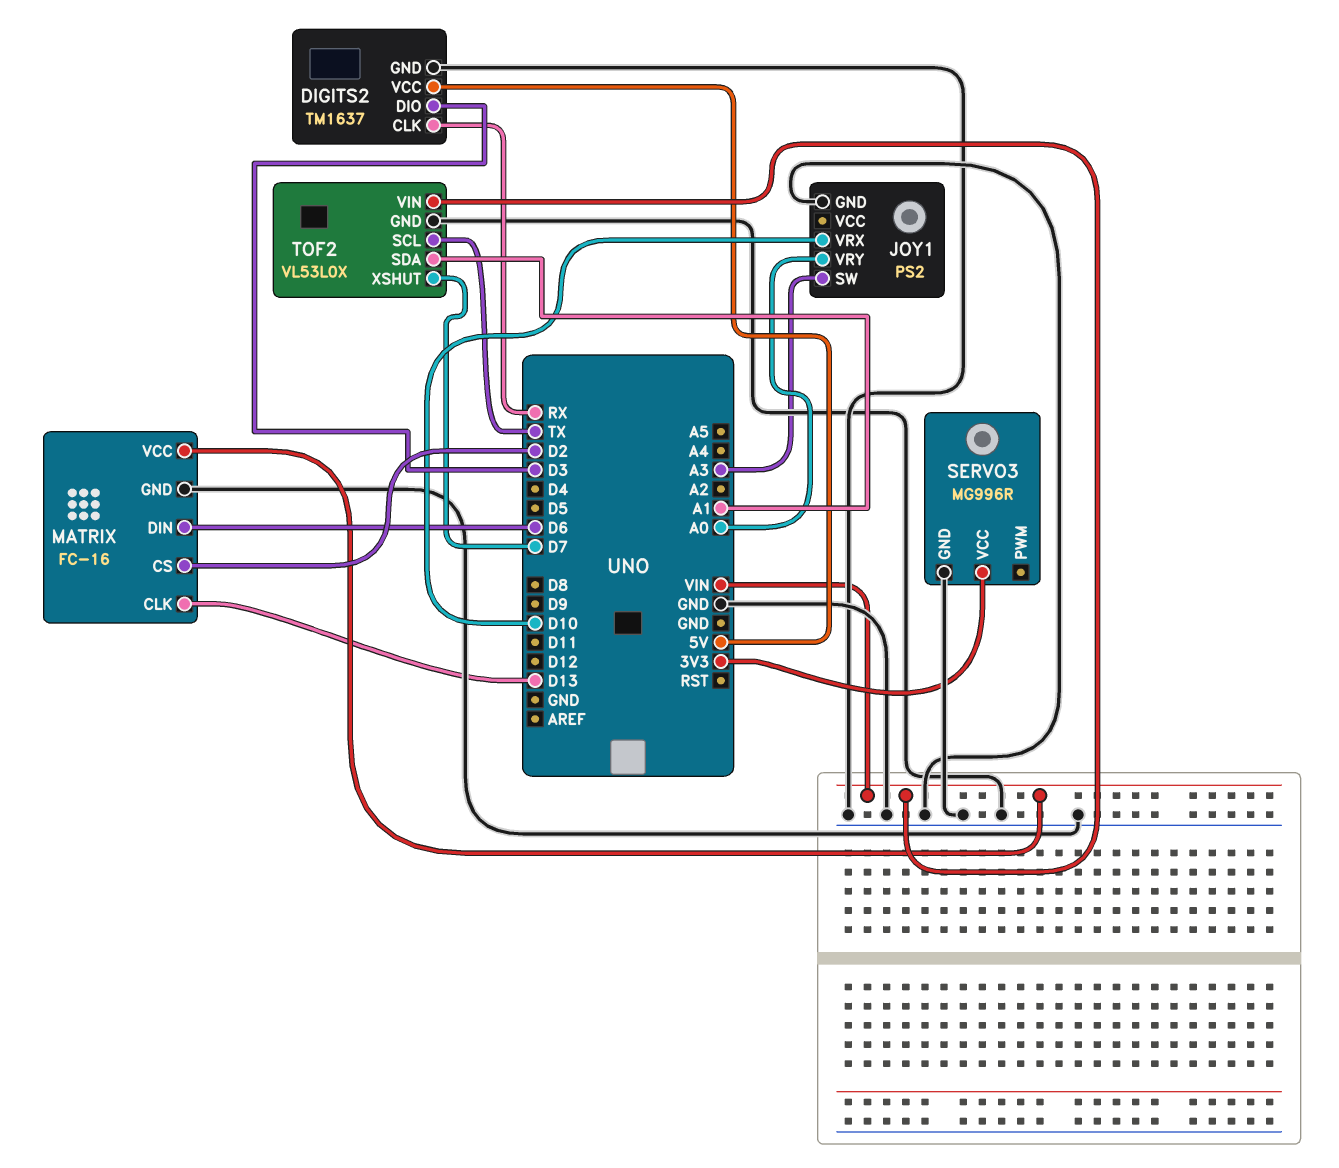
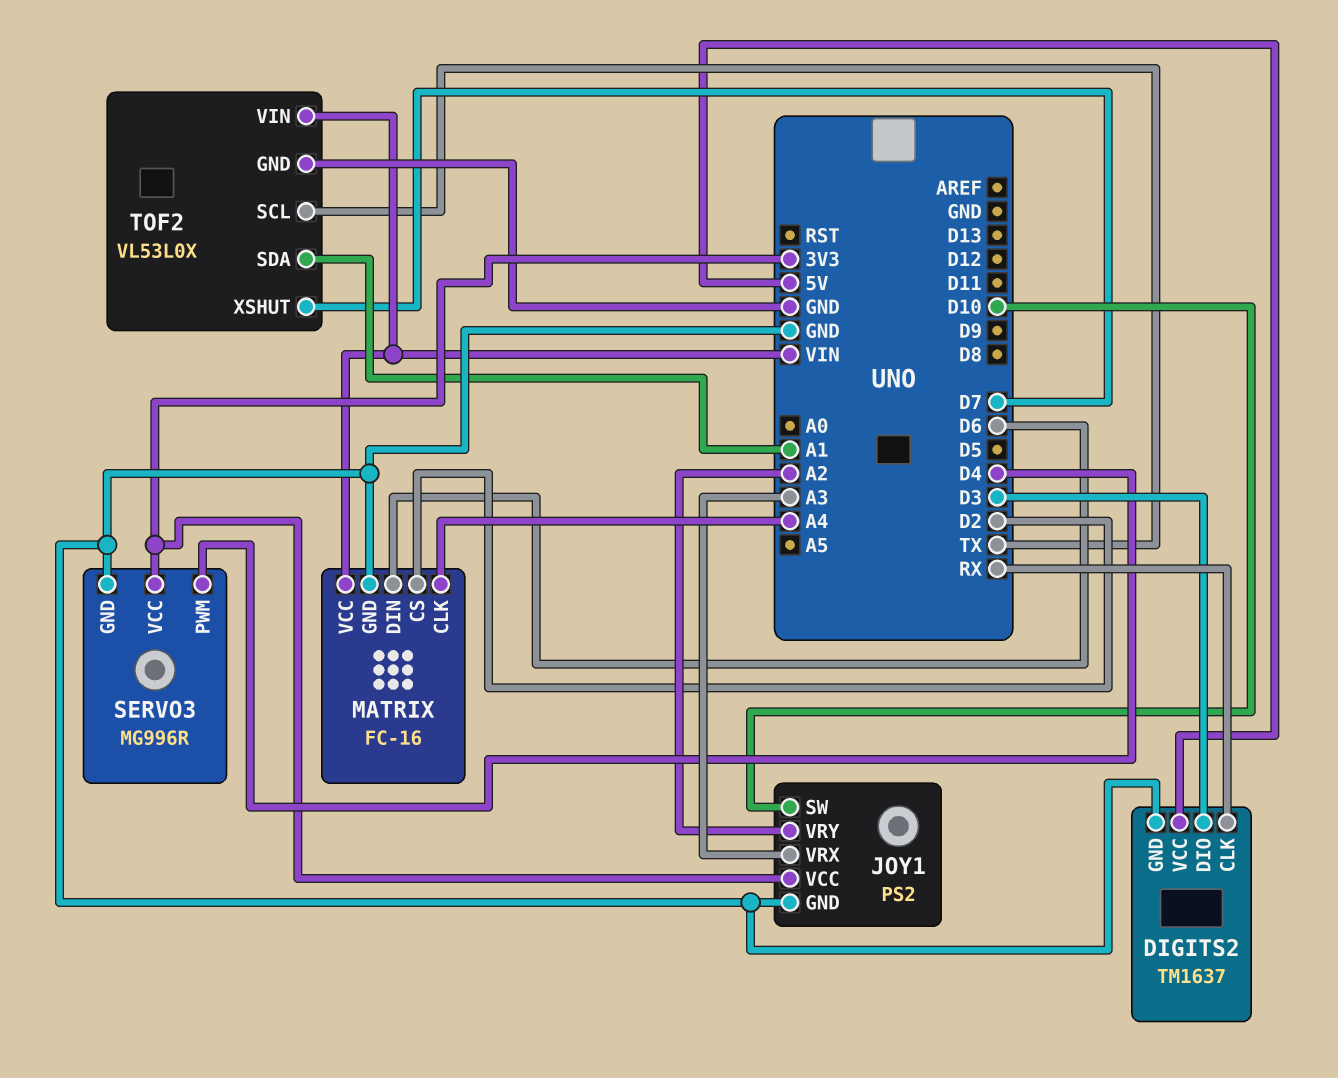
JOY1 pin SW: A3 -> D10
JOY1 pin VCC: none -> 3V3
JOY1 pin VRX: D10 -> A3
JOY1 pin VRY: A0 -> A2
MATRIX pin CLK: D13 -> A4
SERVO3 pin PWM: none -> D4

